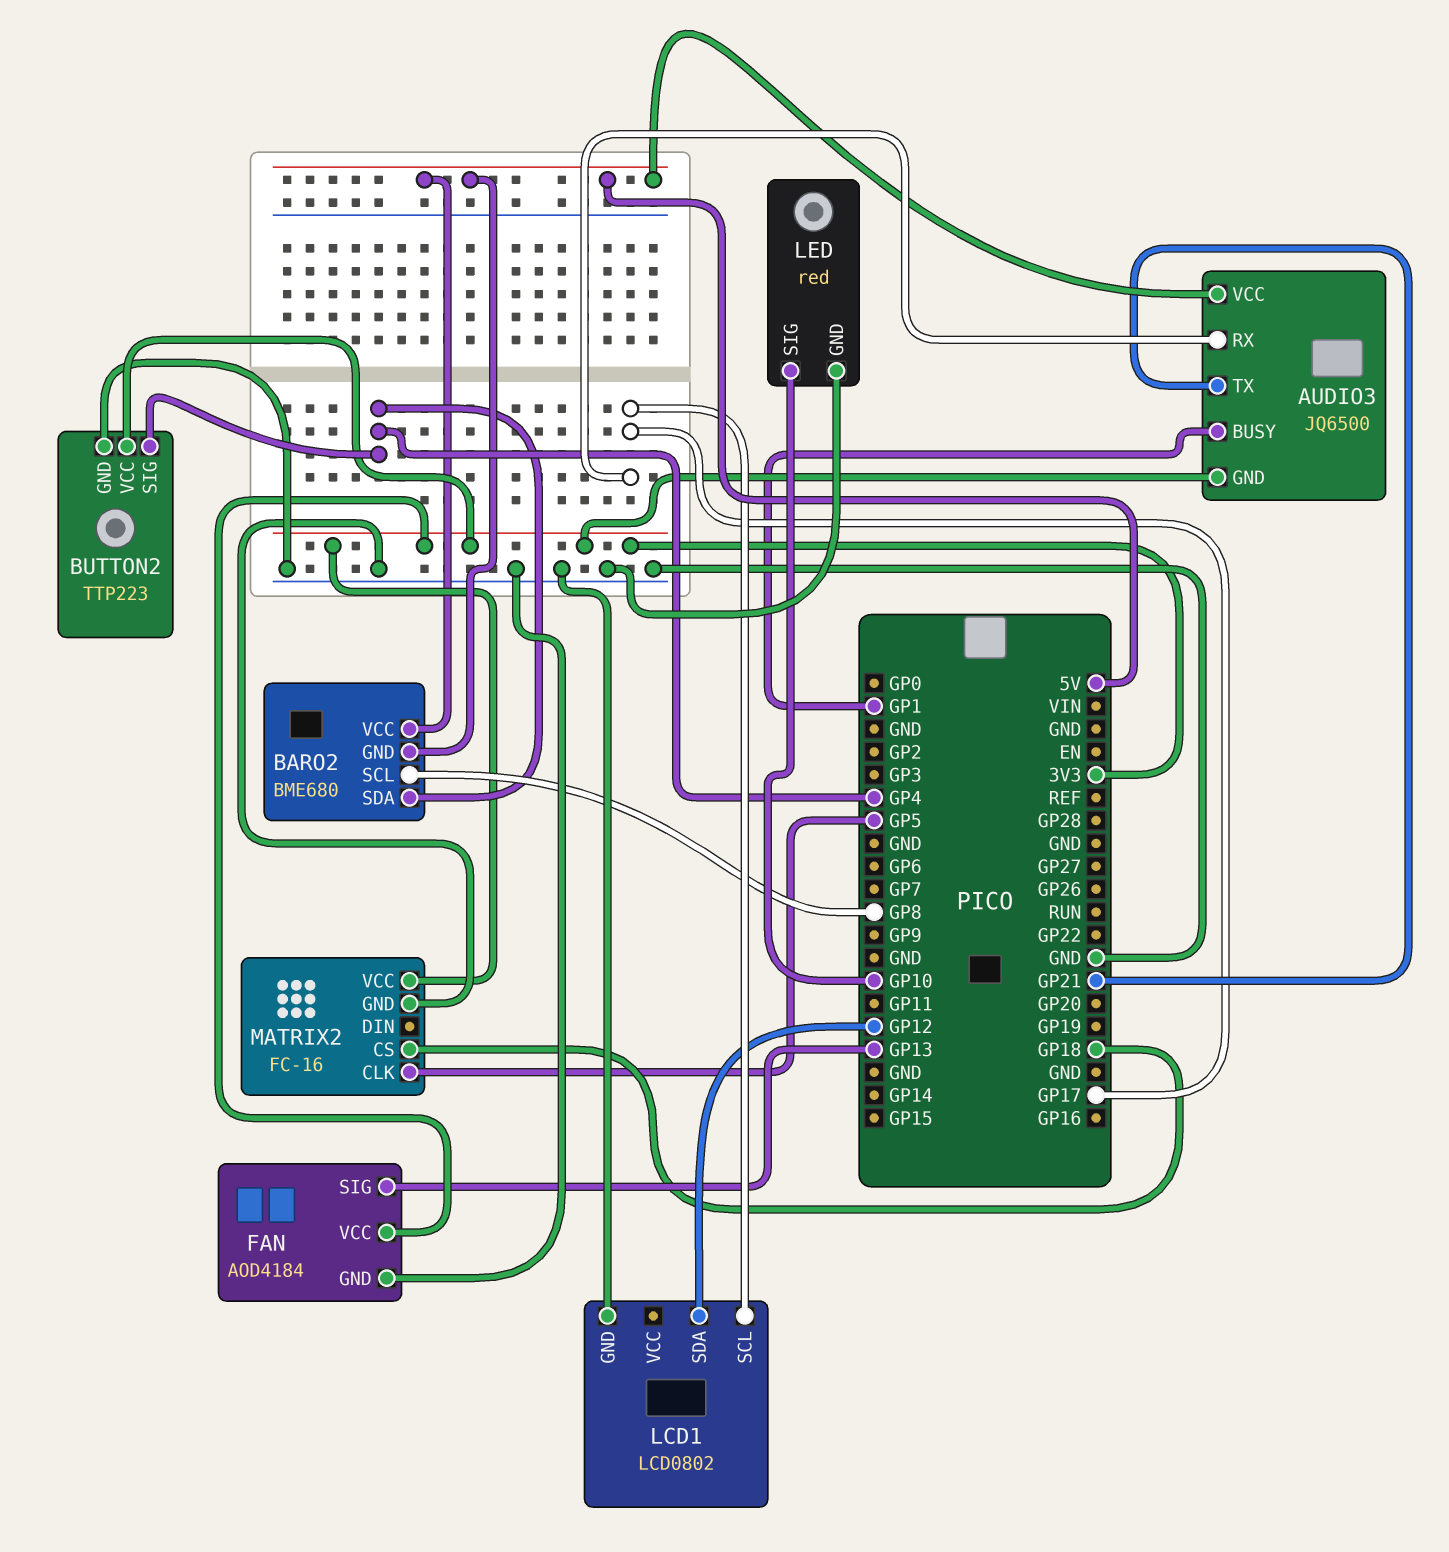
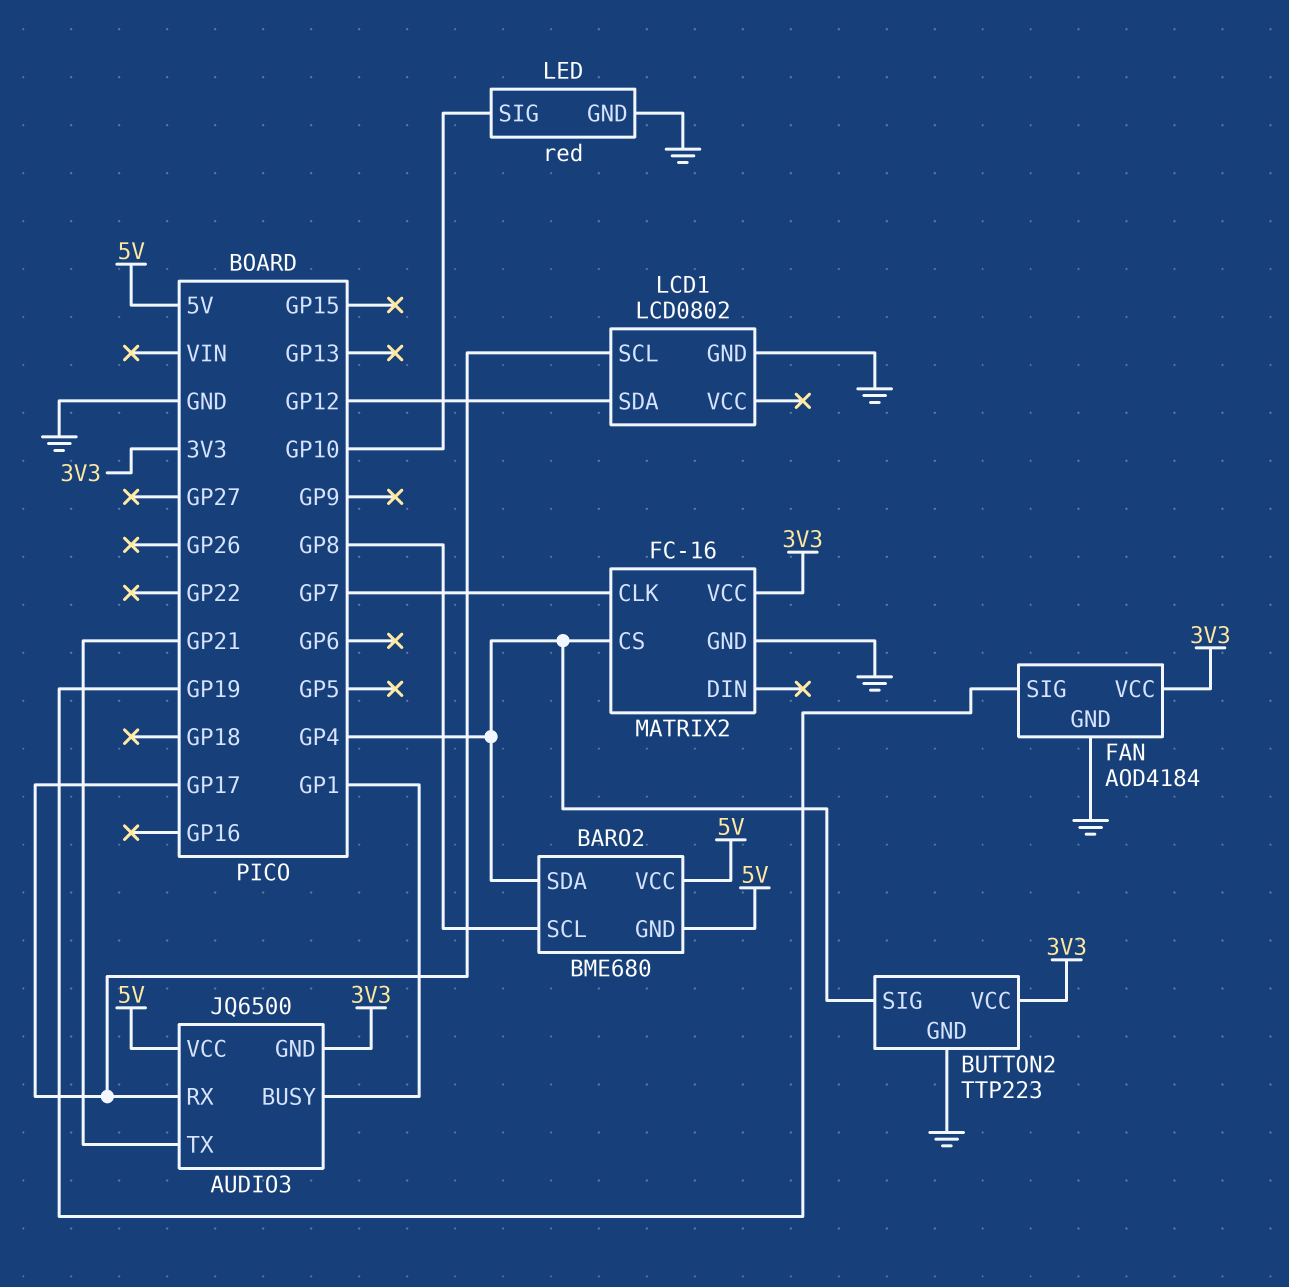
FAN pin SIG: GP13 -> GP19
MATRIX2 pin CLK: GP5 -> GP7
MATRIX2 pin CS: GP18 -> GP4

